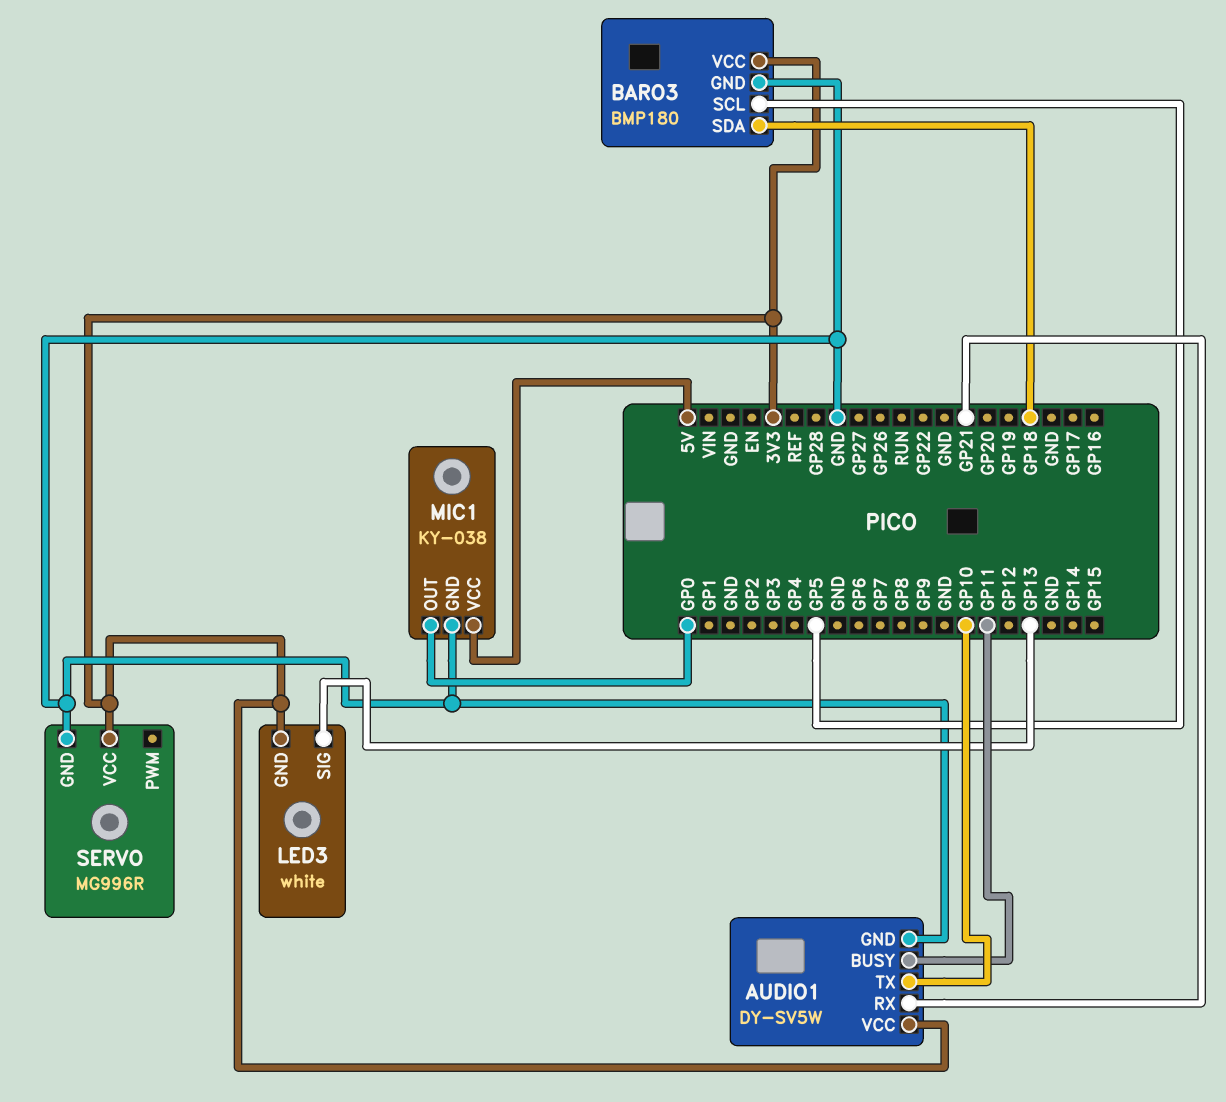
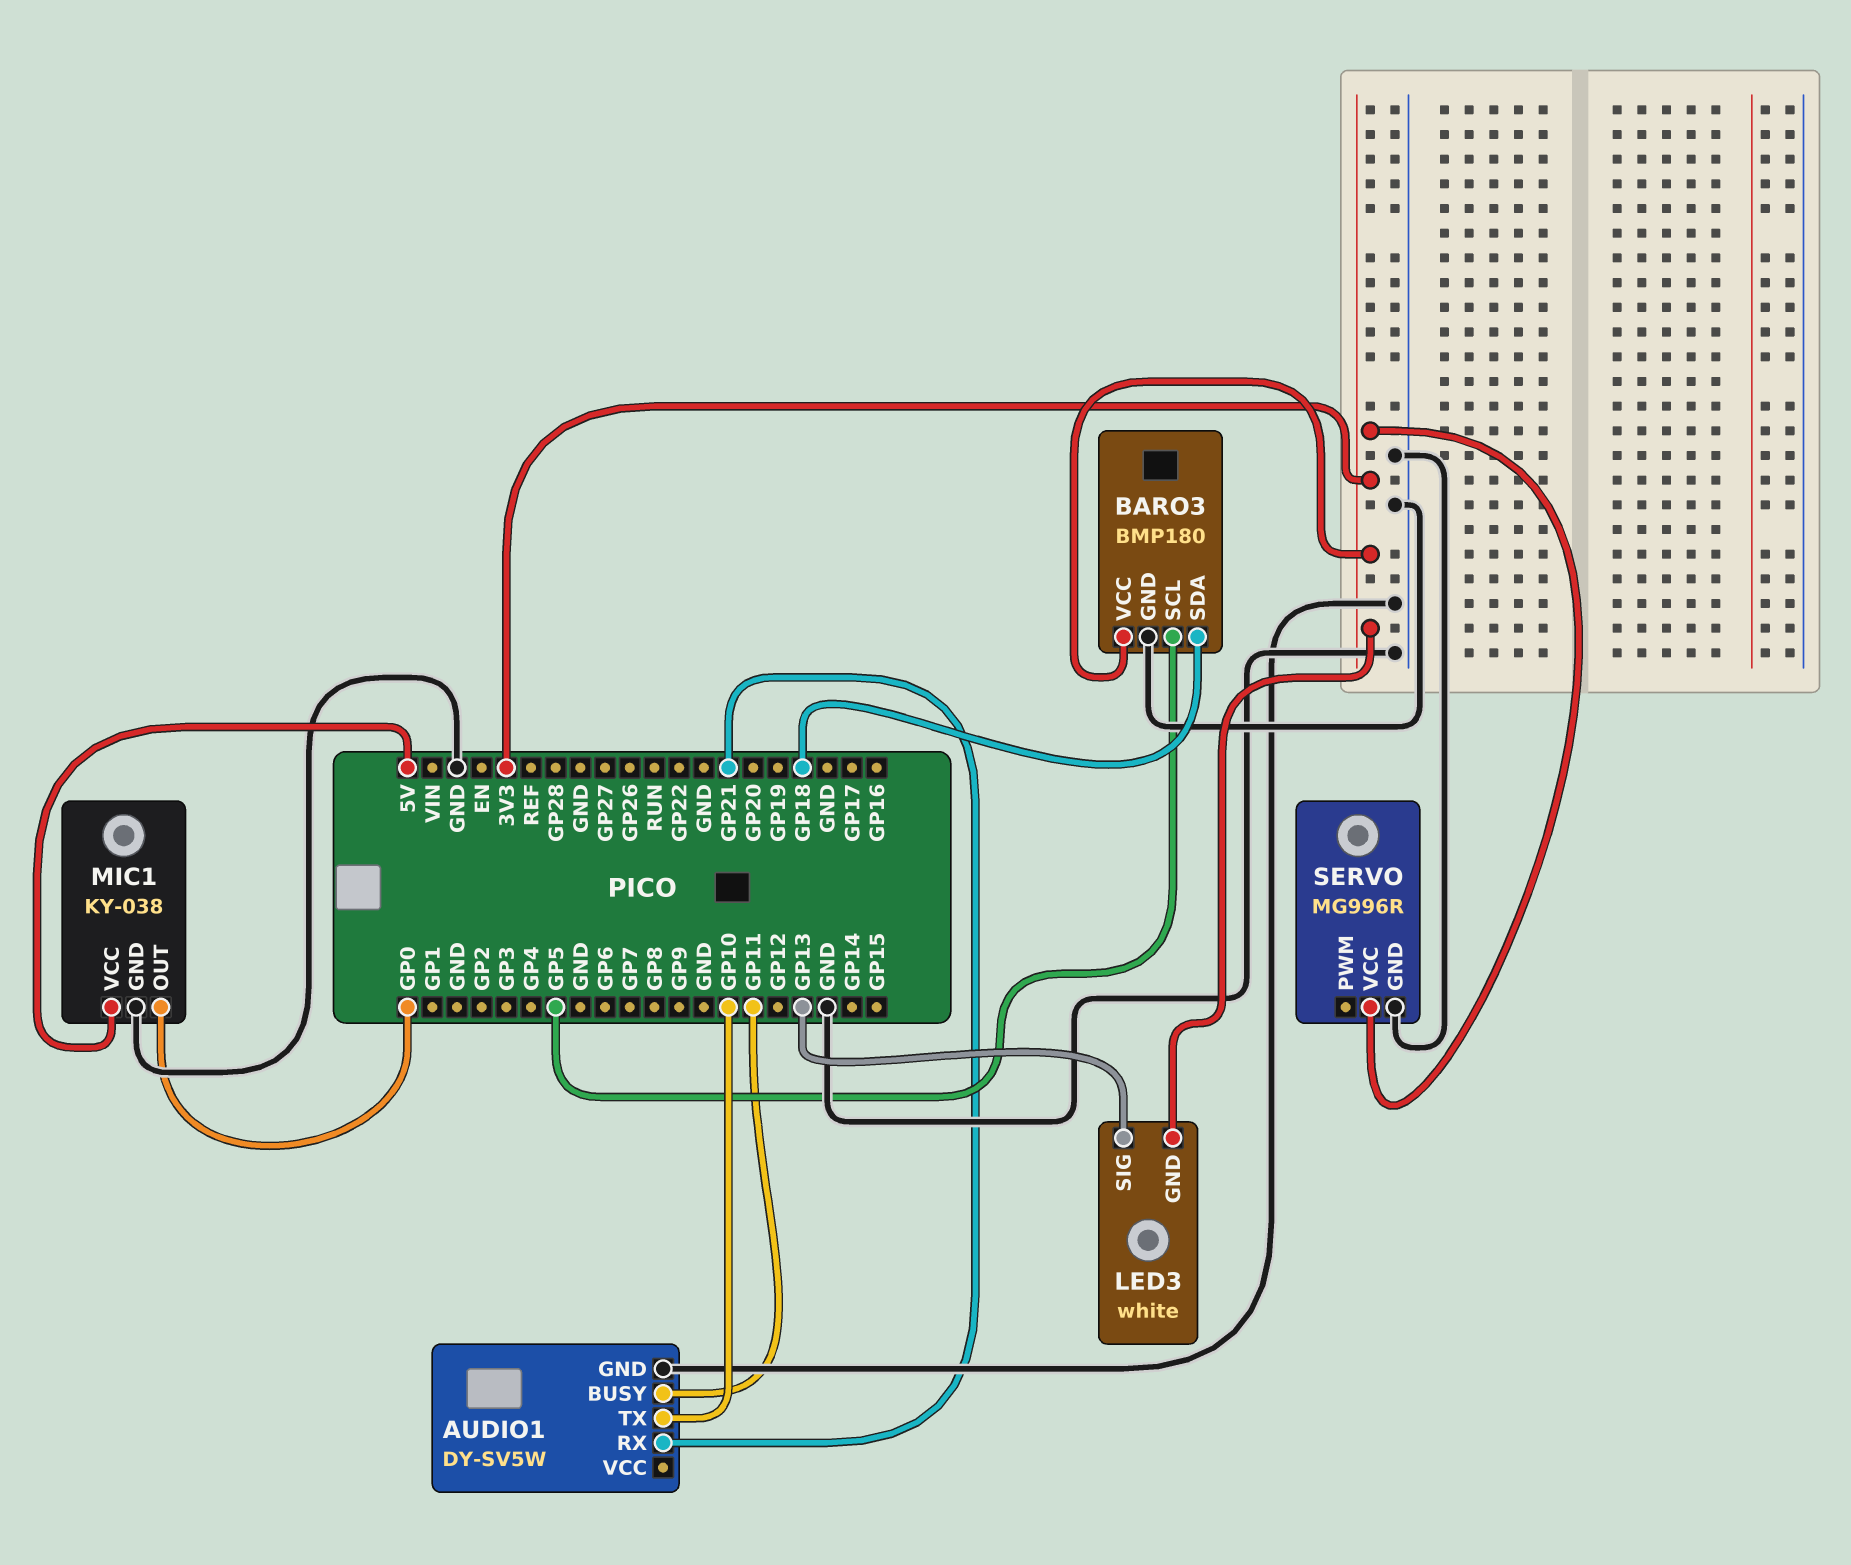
AUDIO1 pin VCC: 3V3 -> none

